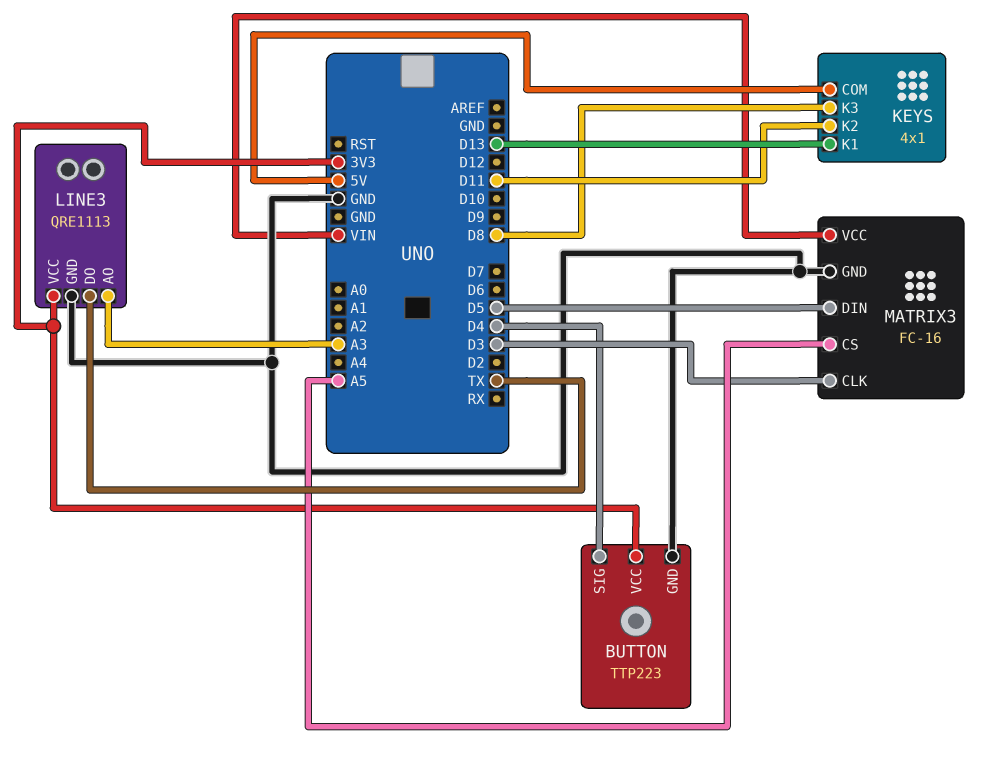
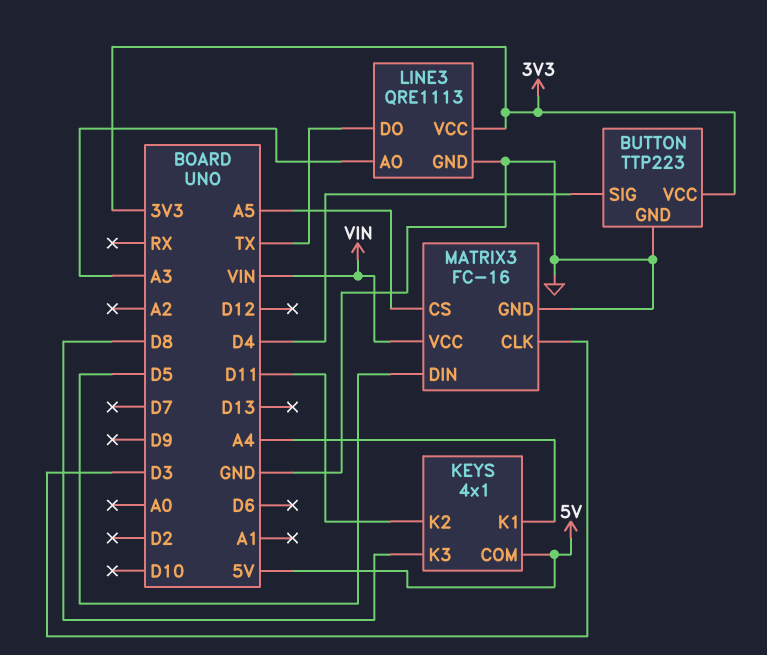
KEYS pin K1: D13 -> A4

